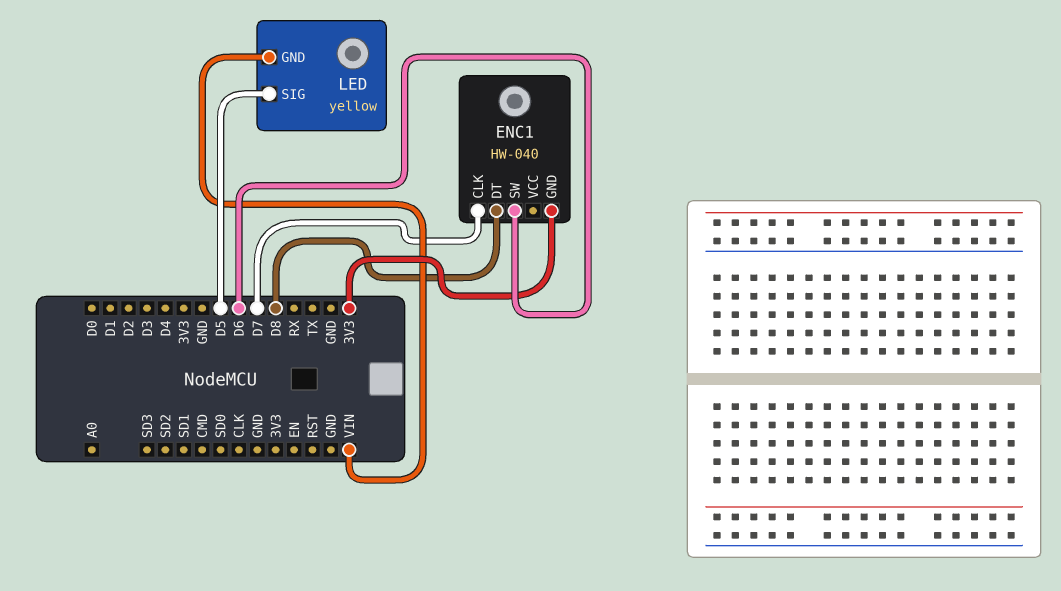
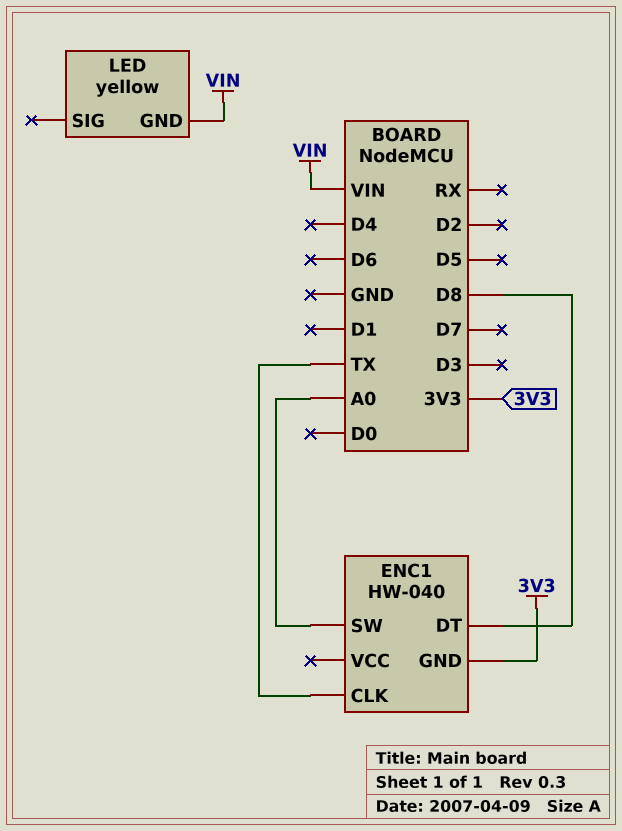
ENC1 pin CLK: D7 -> TX
ENC1 pin SW: D6 -> A0
LED pin SIG: D5 -> none

